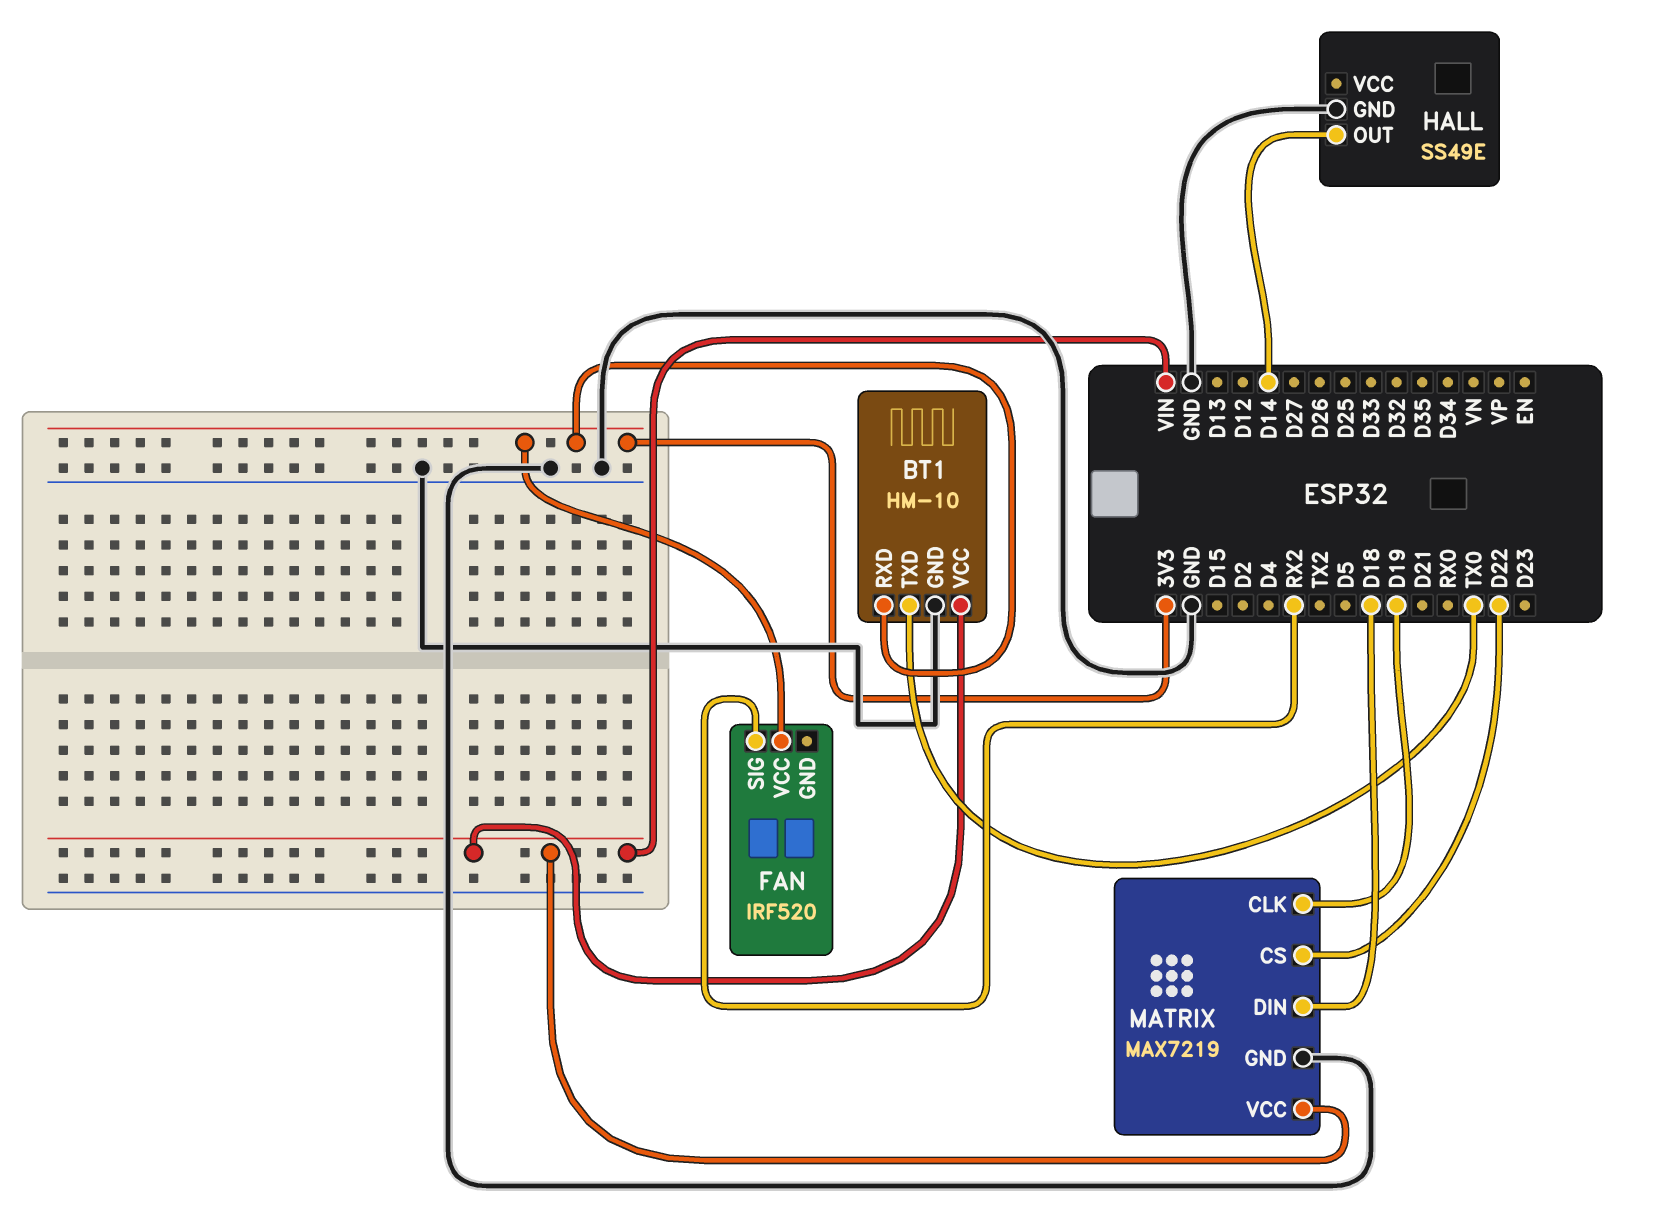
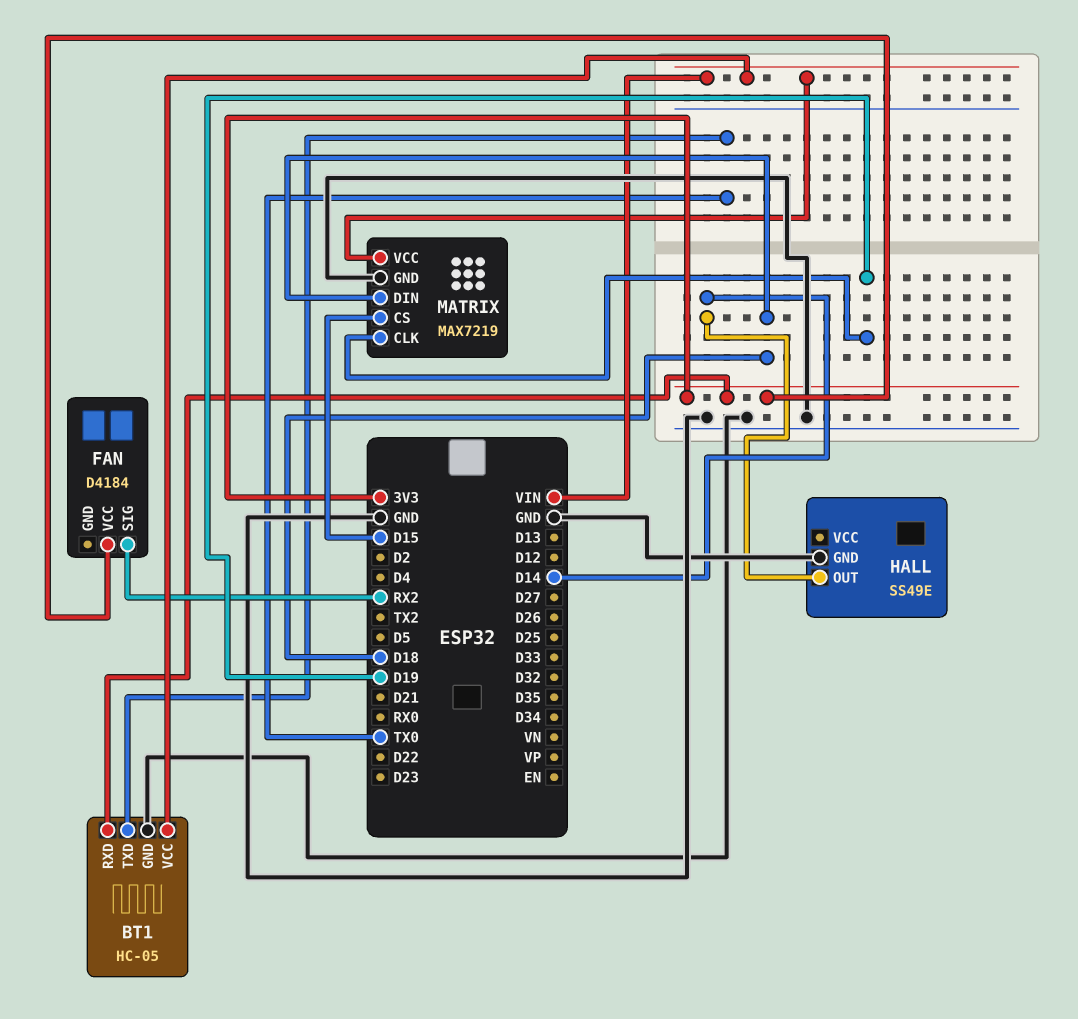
BT1: HM-10 -> HC-05
FAN: IRF520 -> D4184
MATRIX pin CS: D22 -> D15

